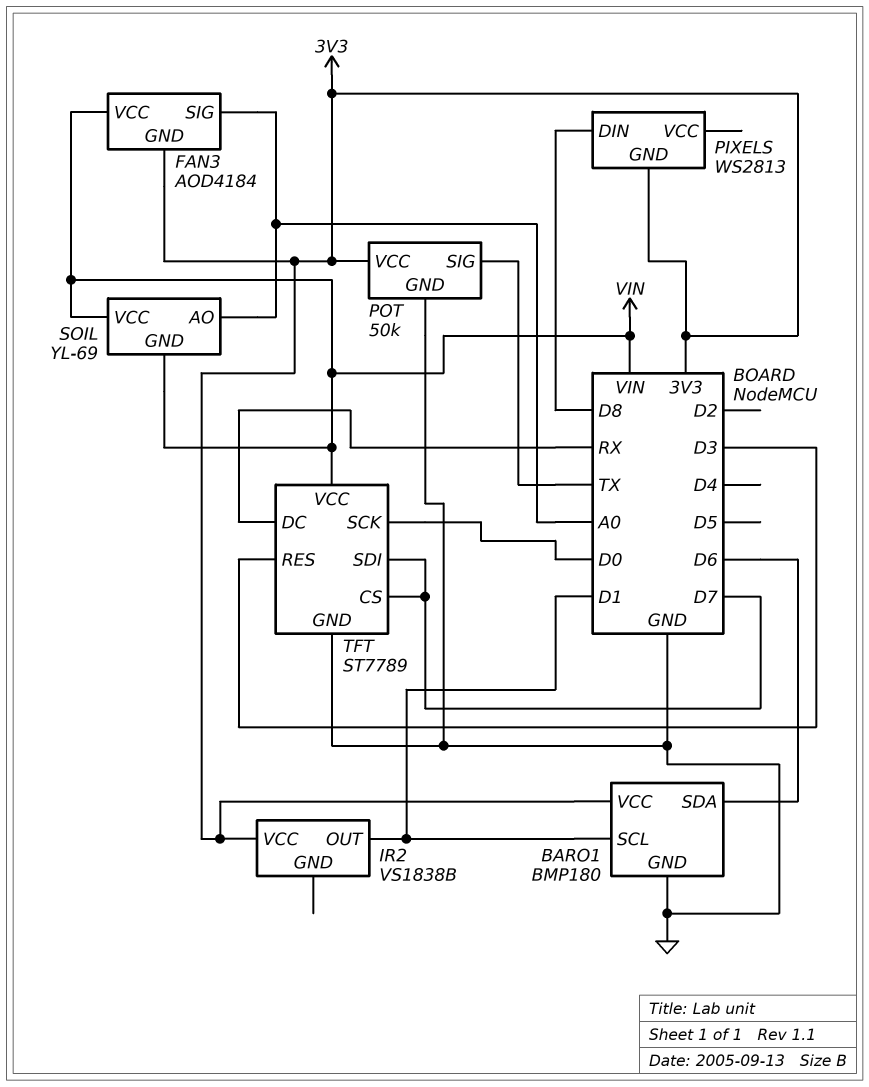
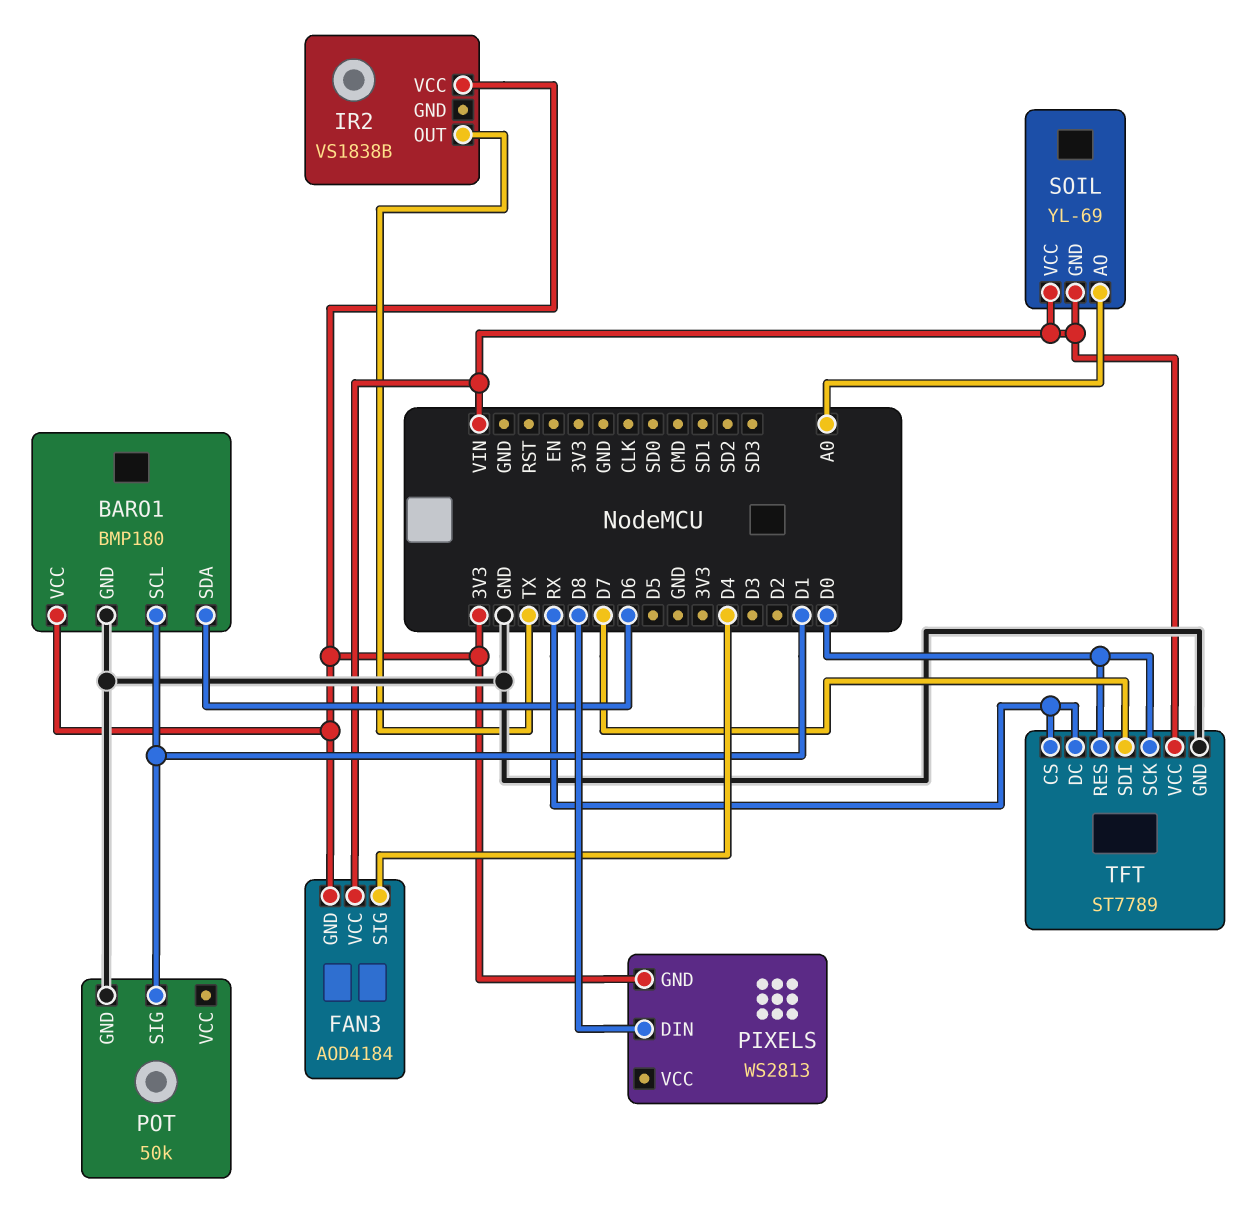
FAN3 pin SIG: A0 -> D4
IR2 pin OUT: D1 -> TX
POT pin SIG: TX -> D1
POT pin VCC: 3V3 -> none
TFT pin CS: D7 -> RX
TFT pin RES: D3 -> D0

